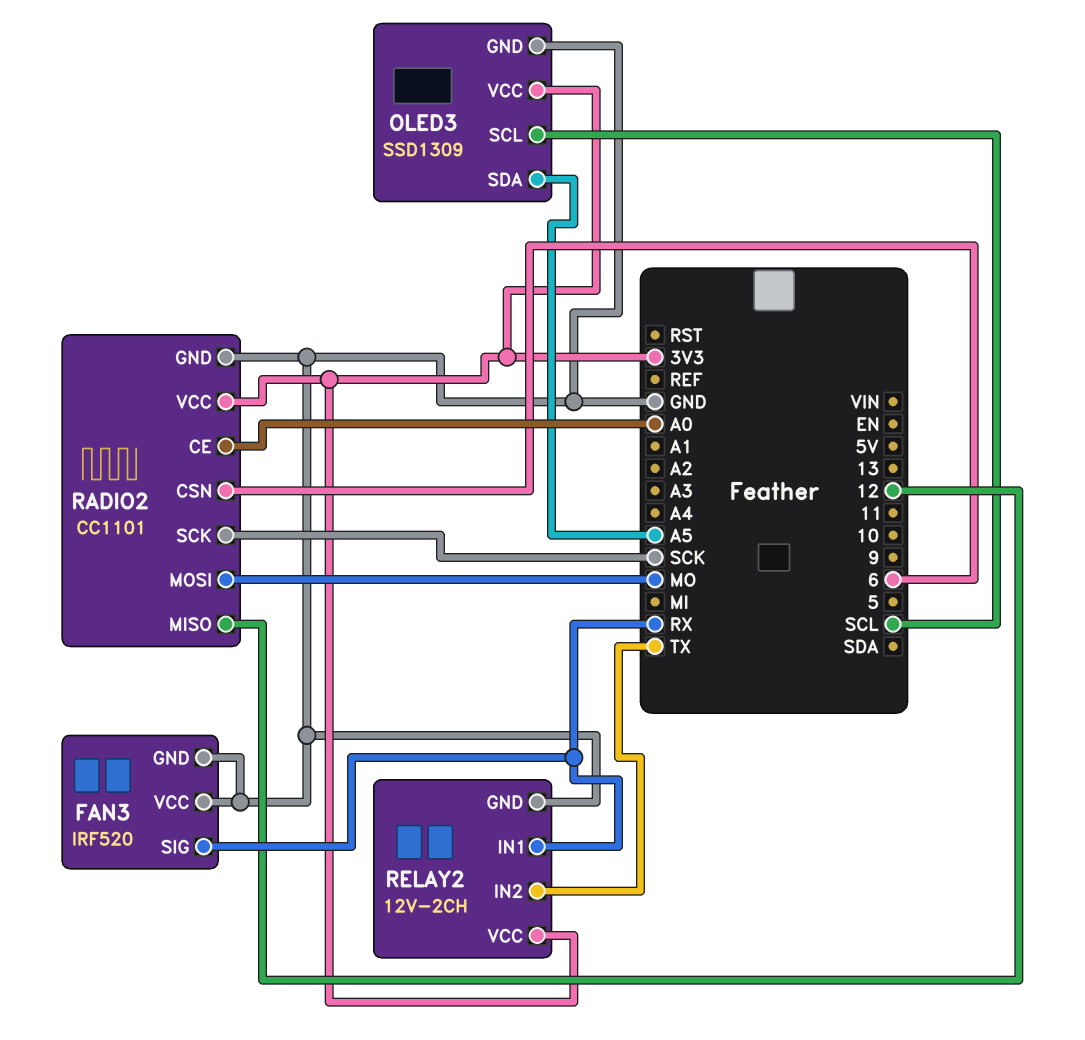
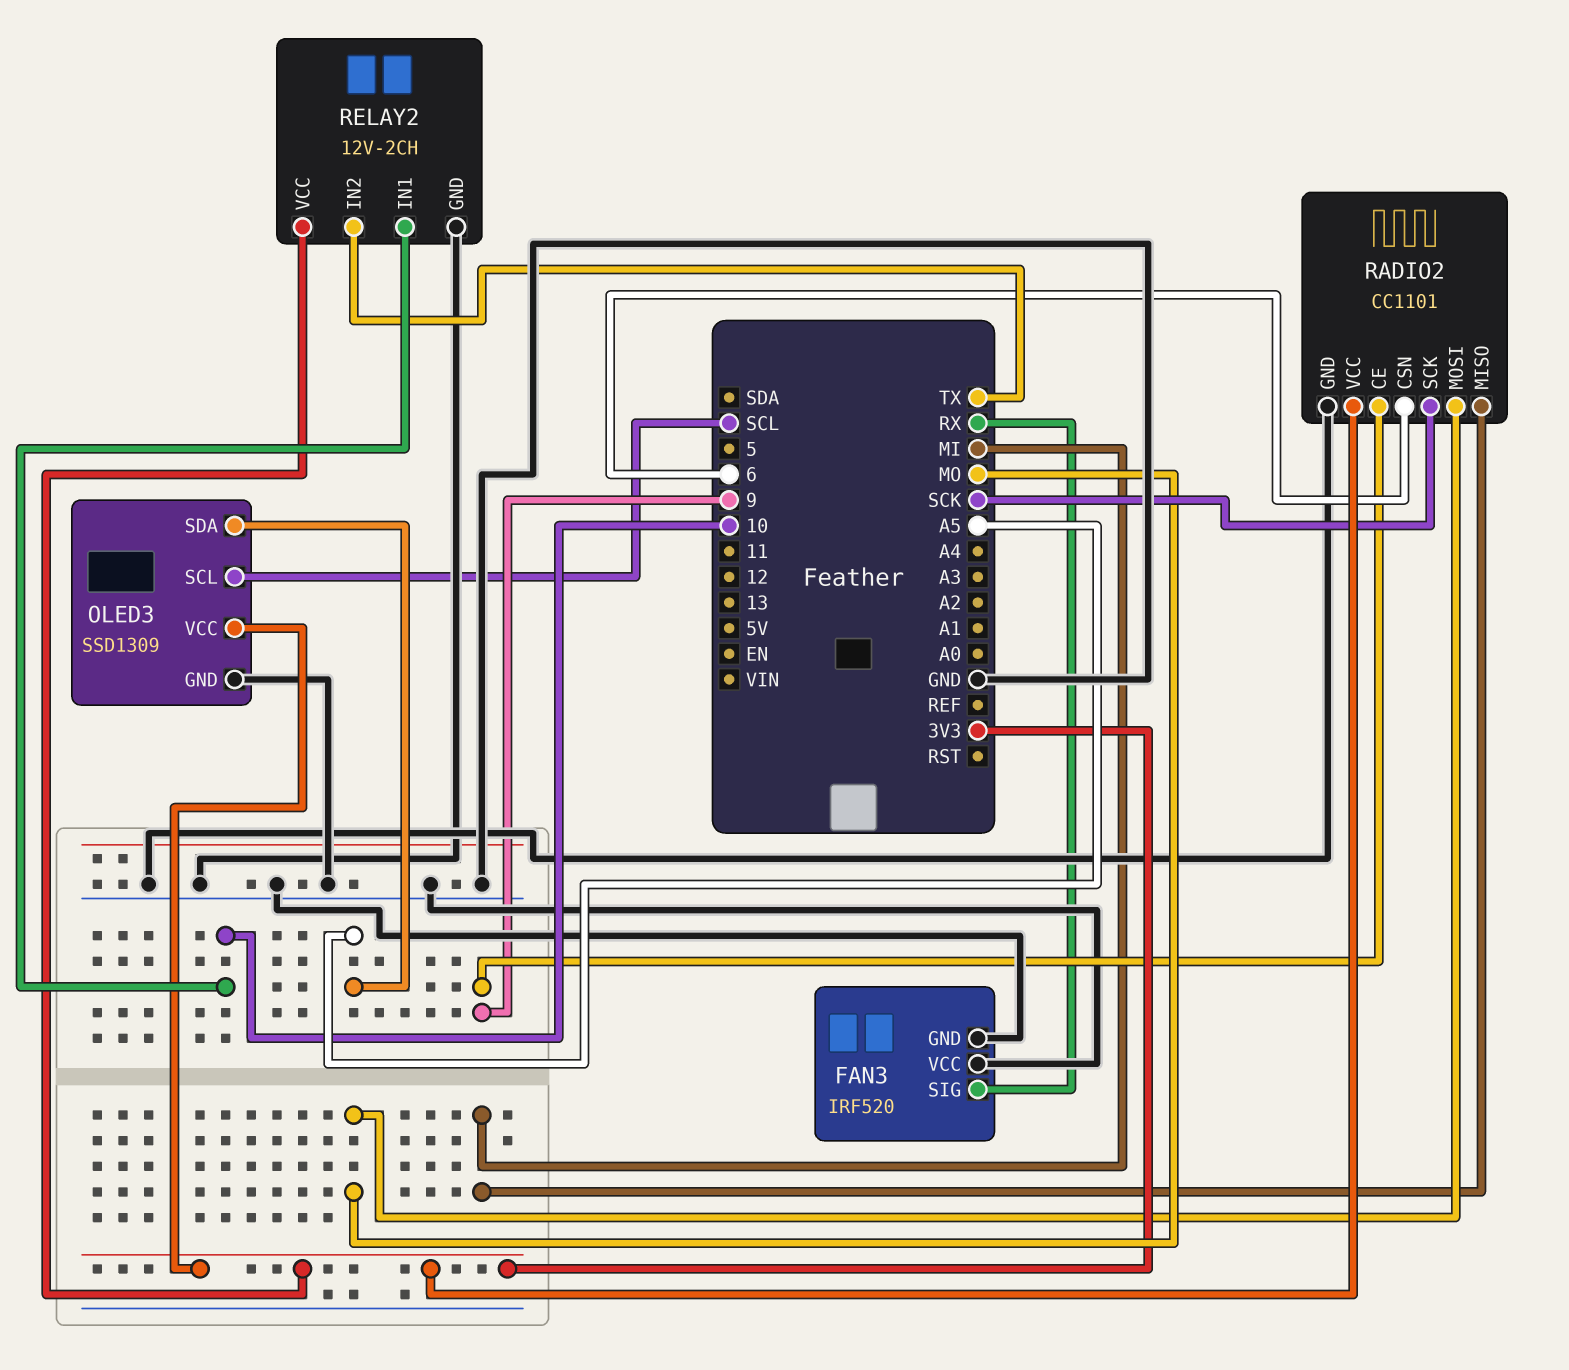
RADIO2 pin CE: A0 -> 9
RADIO2 pin MISO: 12 -> MI
RELAY2 pin IN1: RX -> 10

